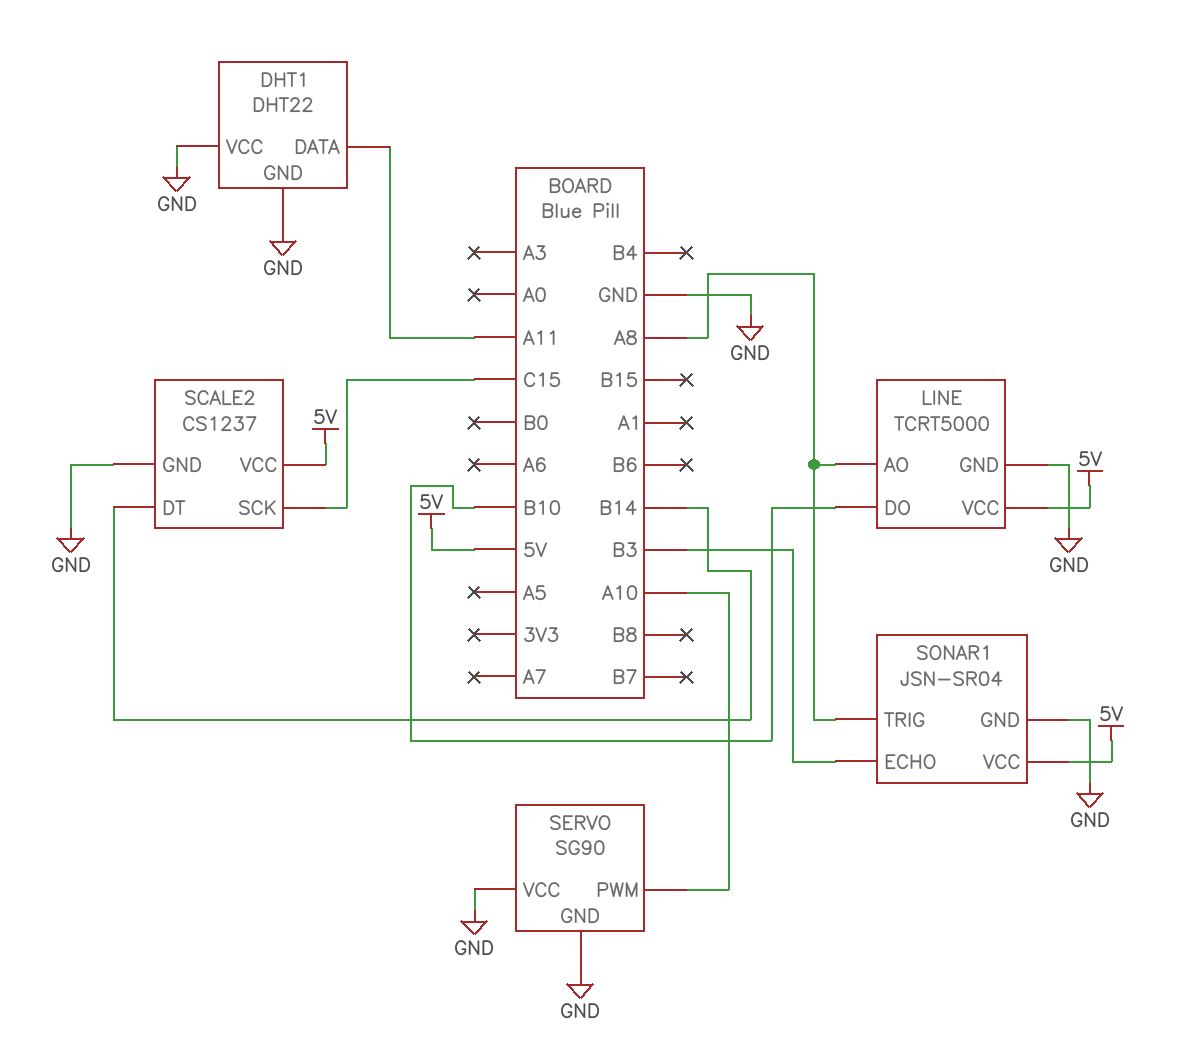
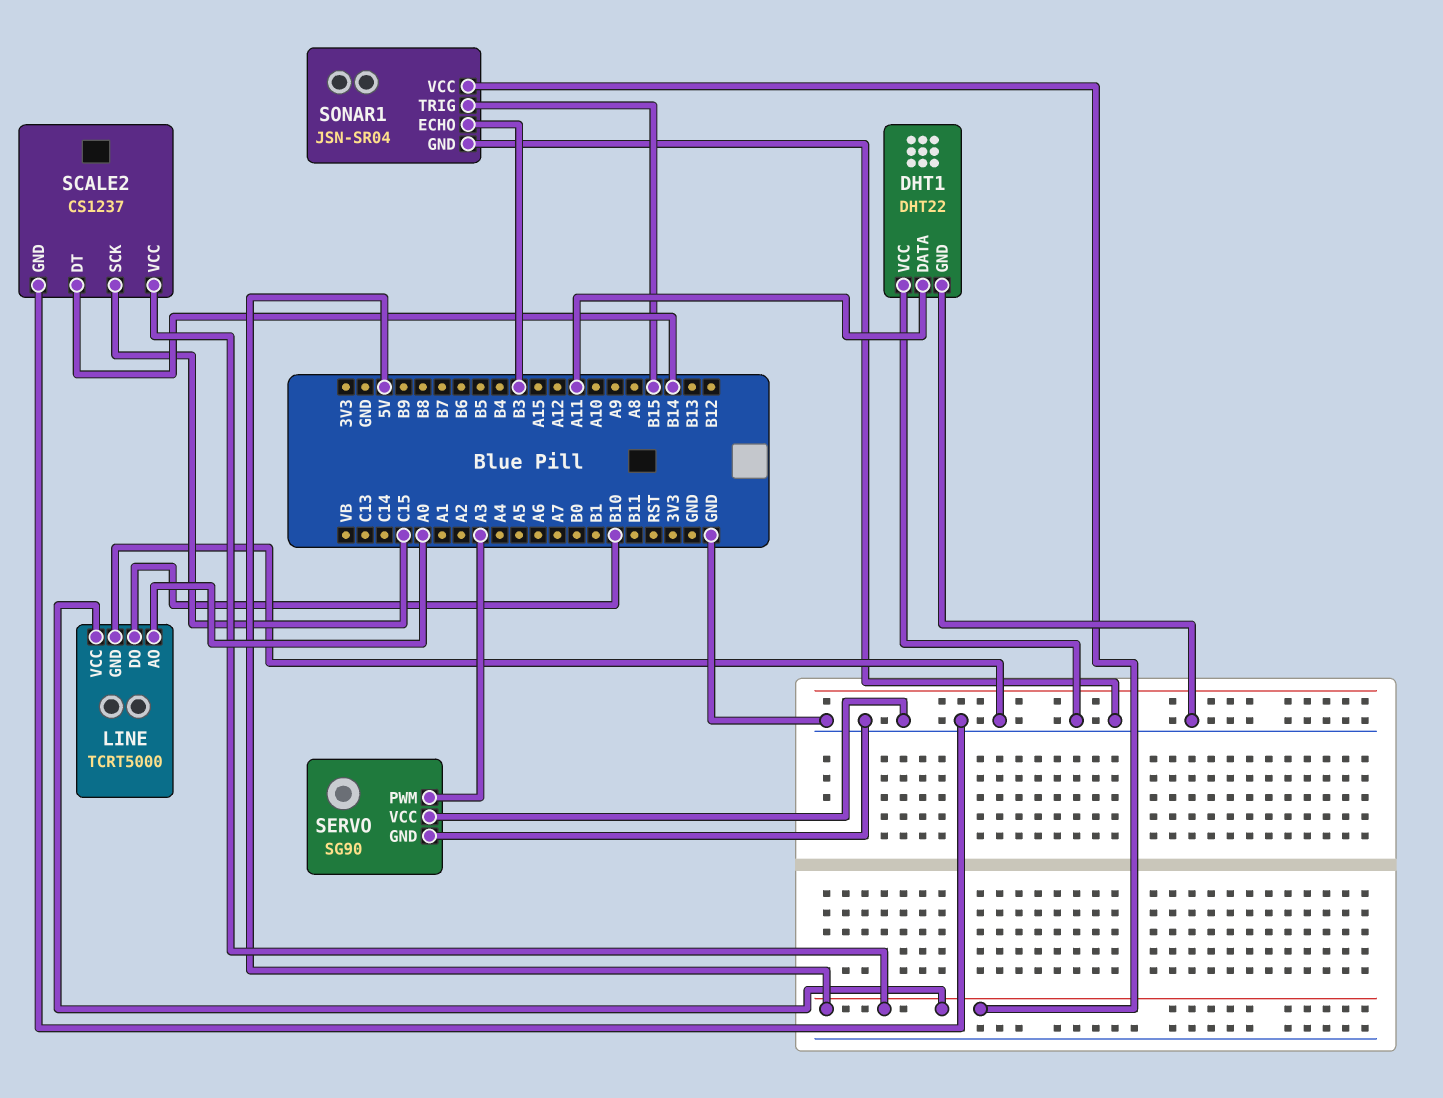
LINE pin AO: A8 -> A0
SERVO pin PWM: A10 -> A3
SONAR1 pin TRIG: A8 -> B15

